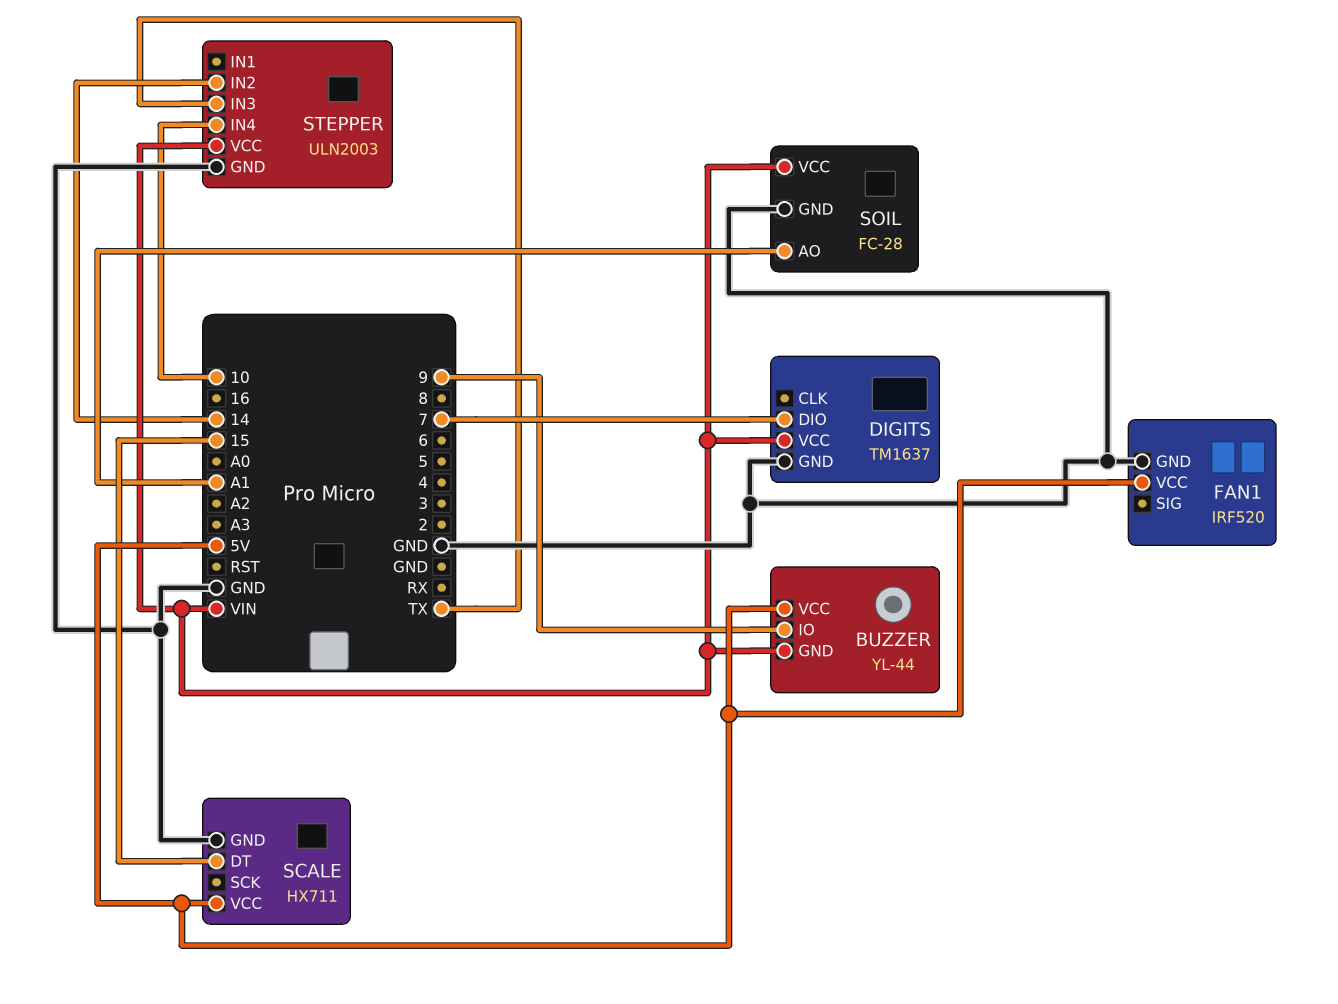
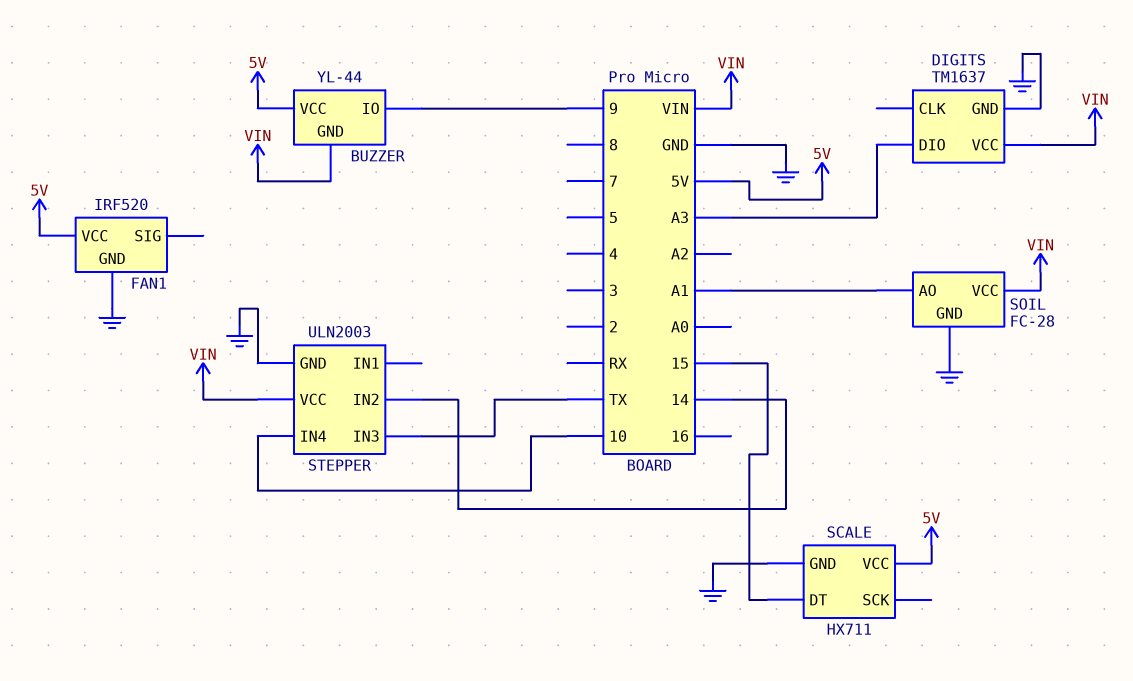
DIGITS pin DIO: 7 -> A3

